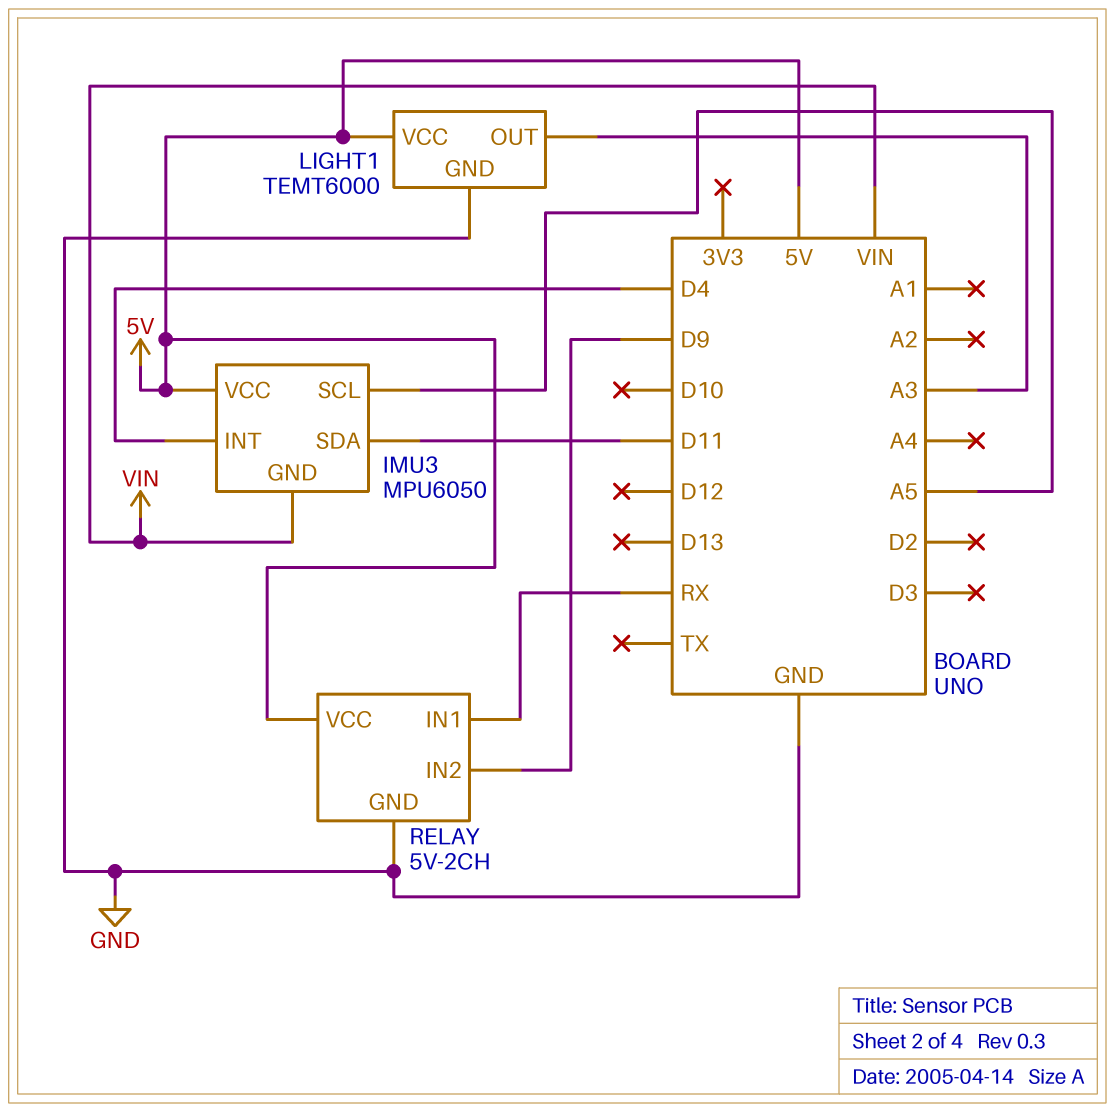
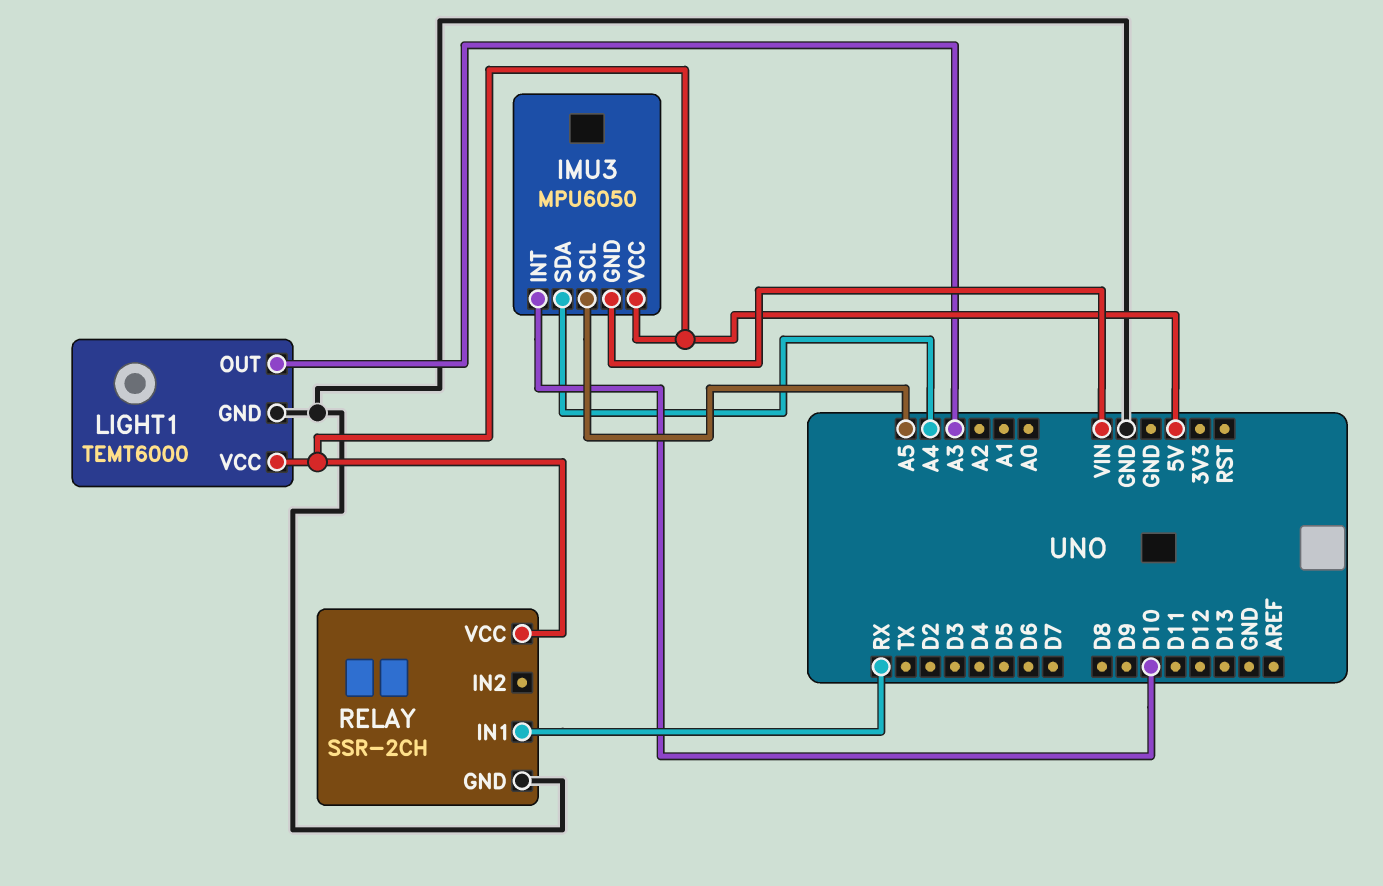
IMU3 pin INT: D4 -> D10
IMU3 pin SDA: D11 -> A4
RELAY: 5V-2CH -> SSR-2CH
RELAY pin IN2: D9 -> none

